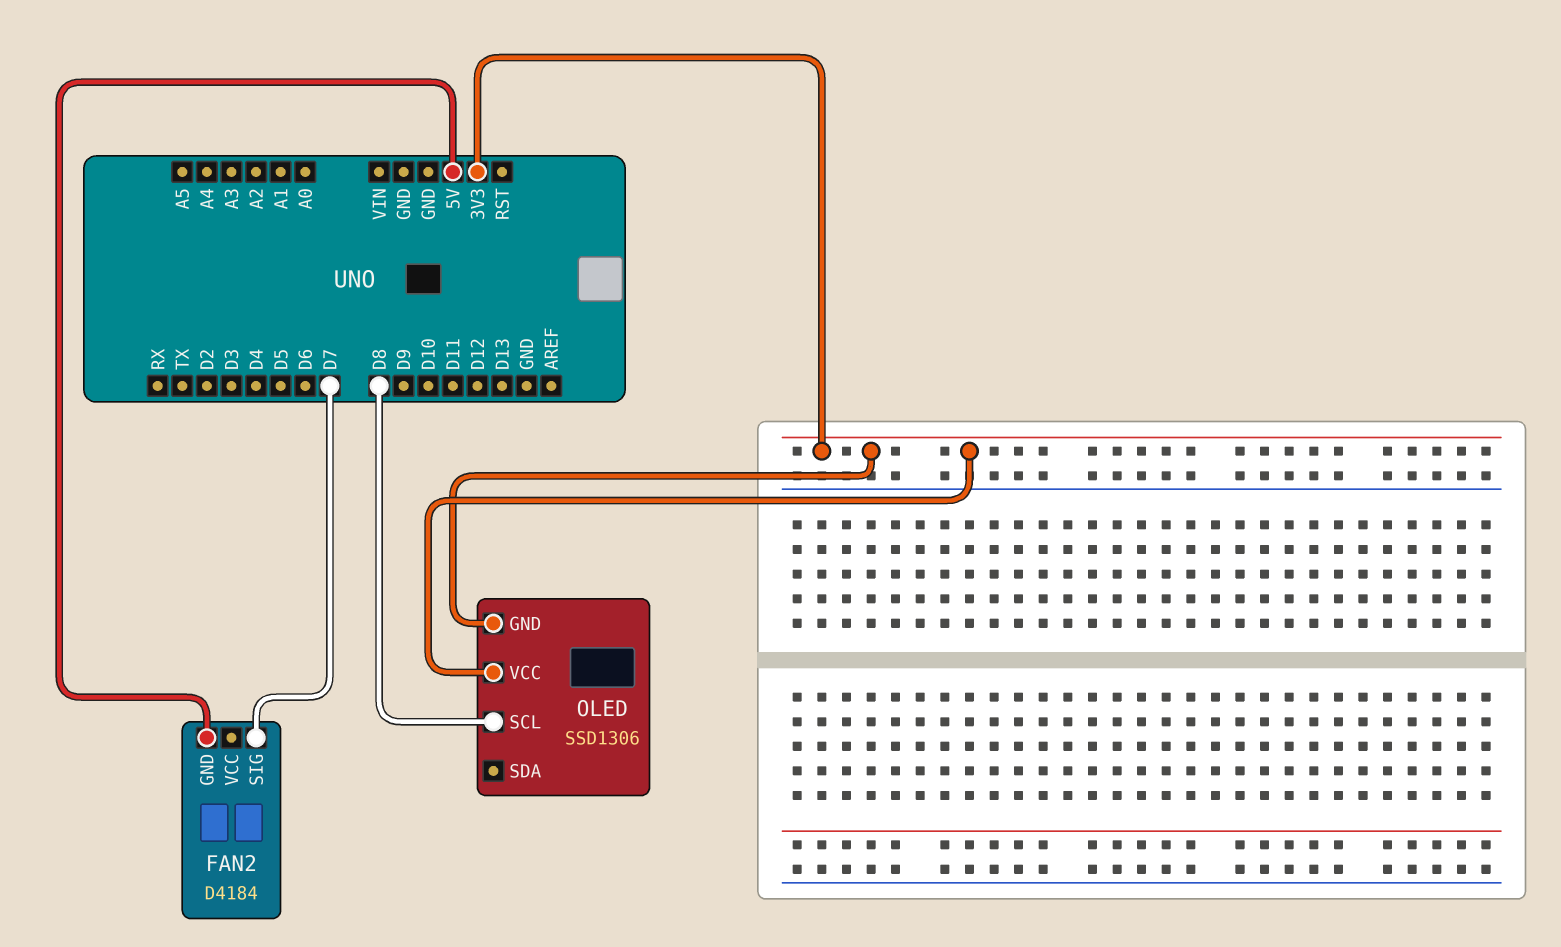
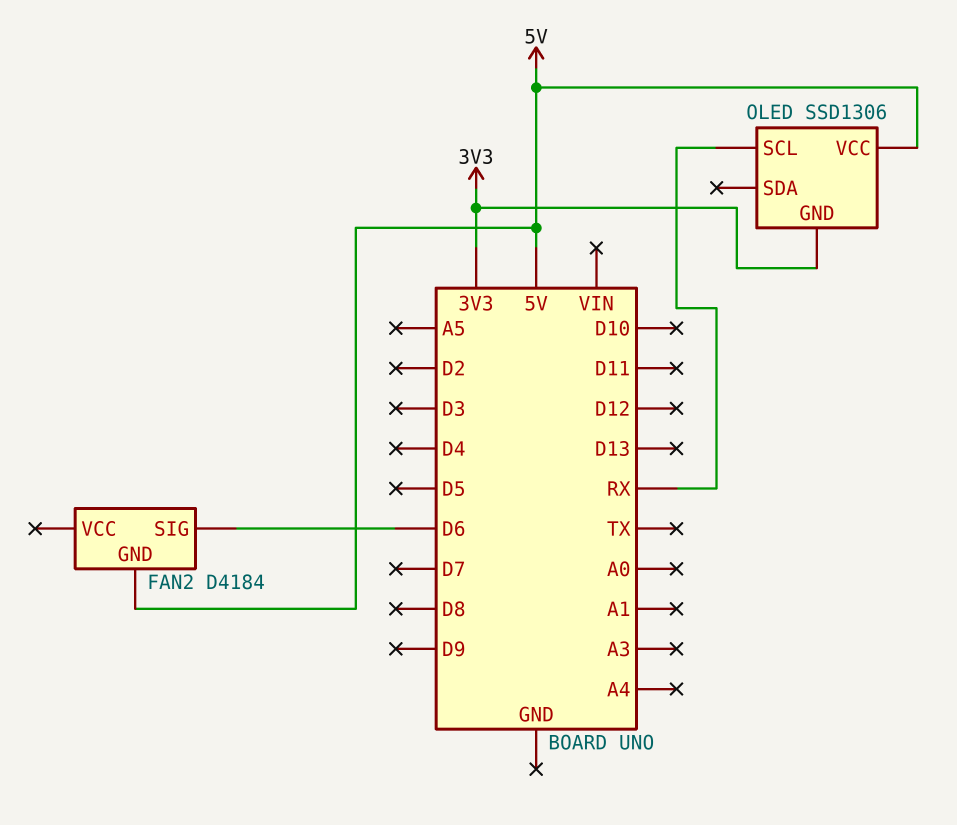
FAN2 pin SIG: D7 -> D6
OLED pin SCL: D8 -> RX
OLED pin VCC: 3V3 -> 5V

